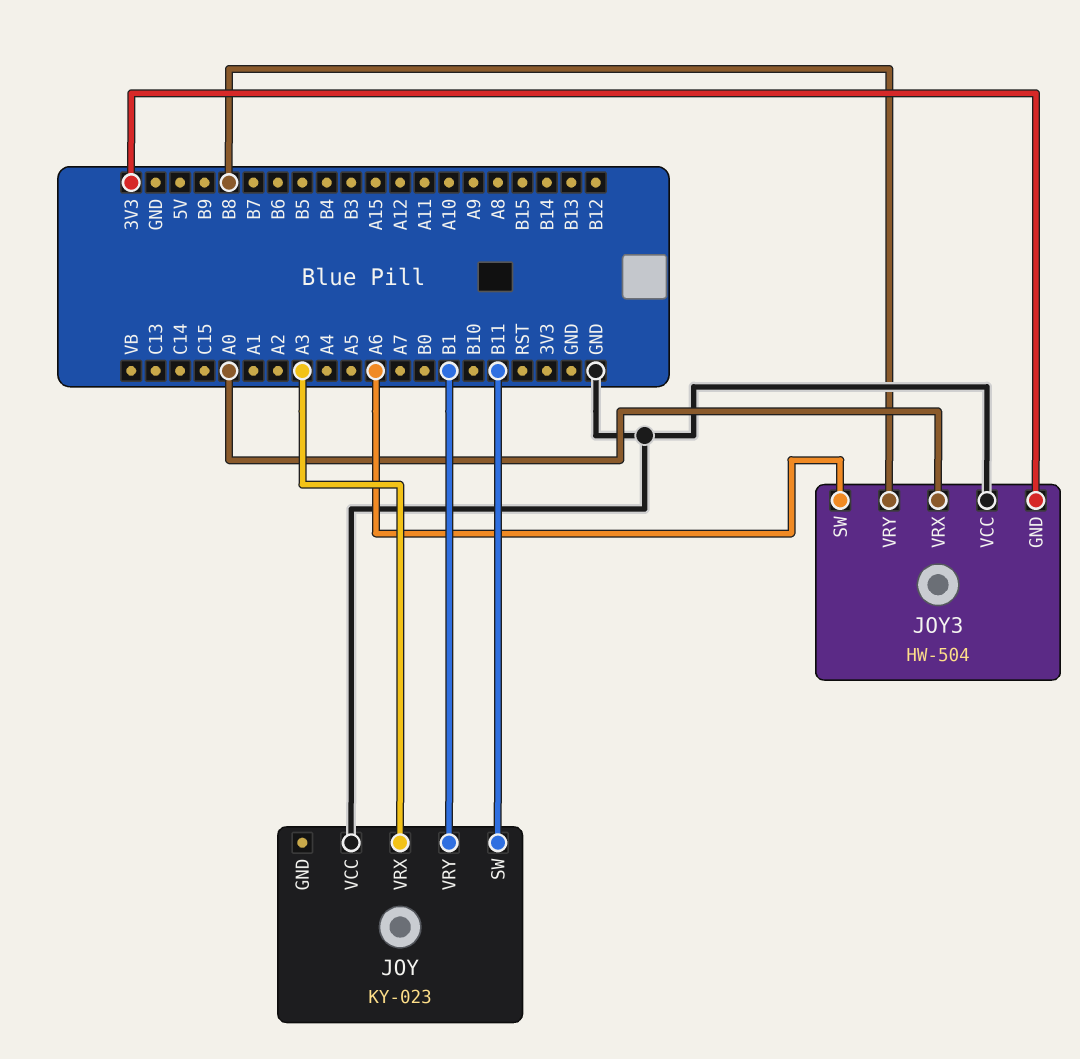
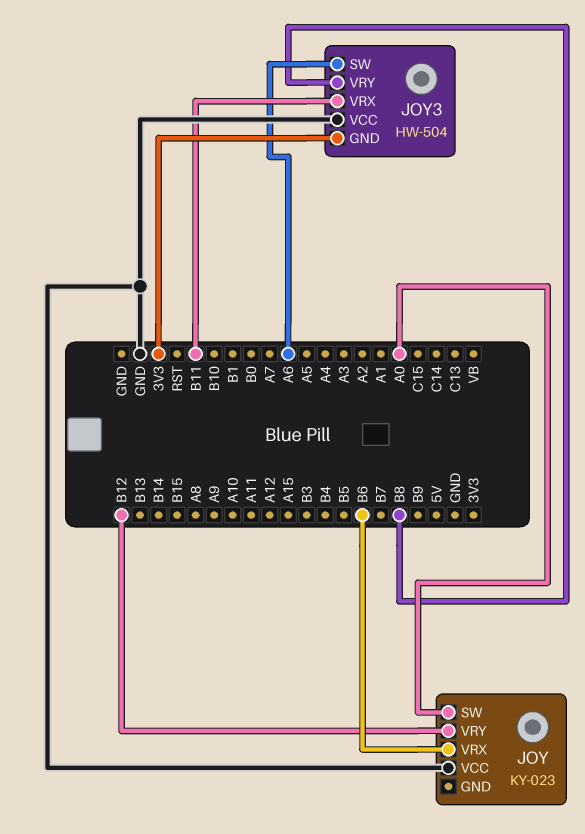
JOY pin SW: B11 -> A0
JOY pin VRX: A3 -> B6
JOY pin VRY: B1 -> B12
JOY3 pin VRX: A0 -> B11

